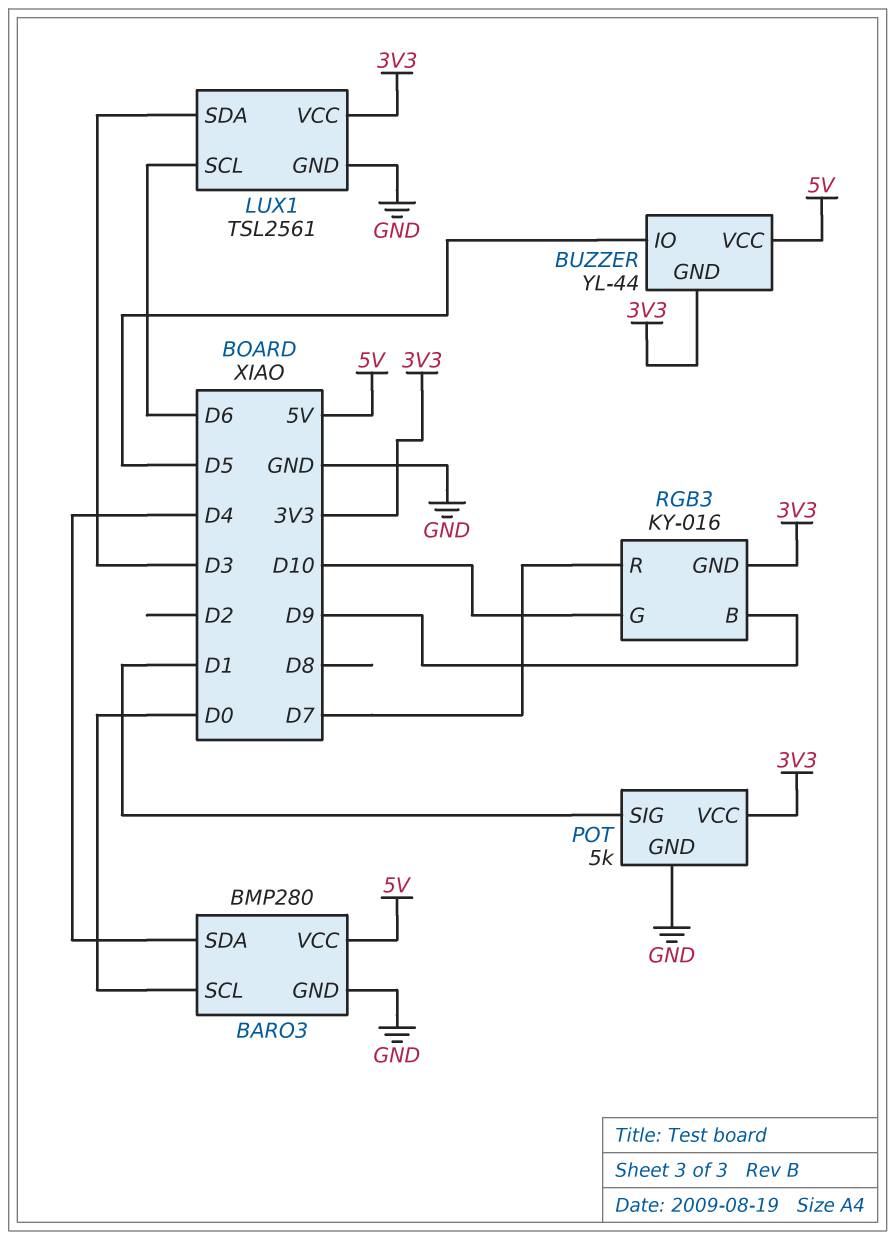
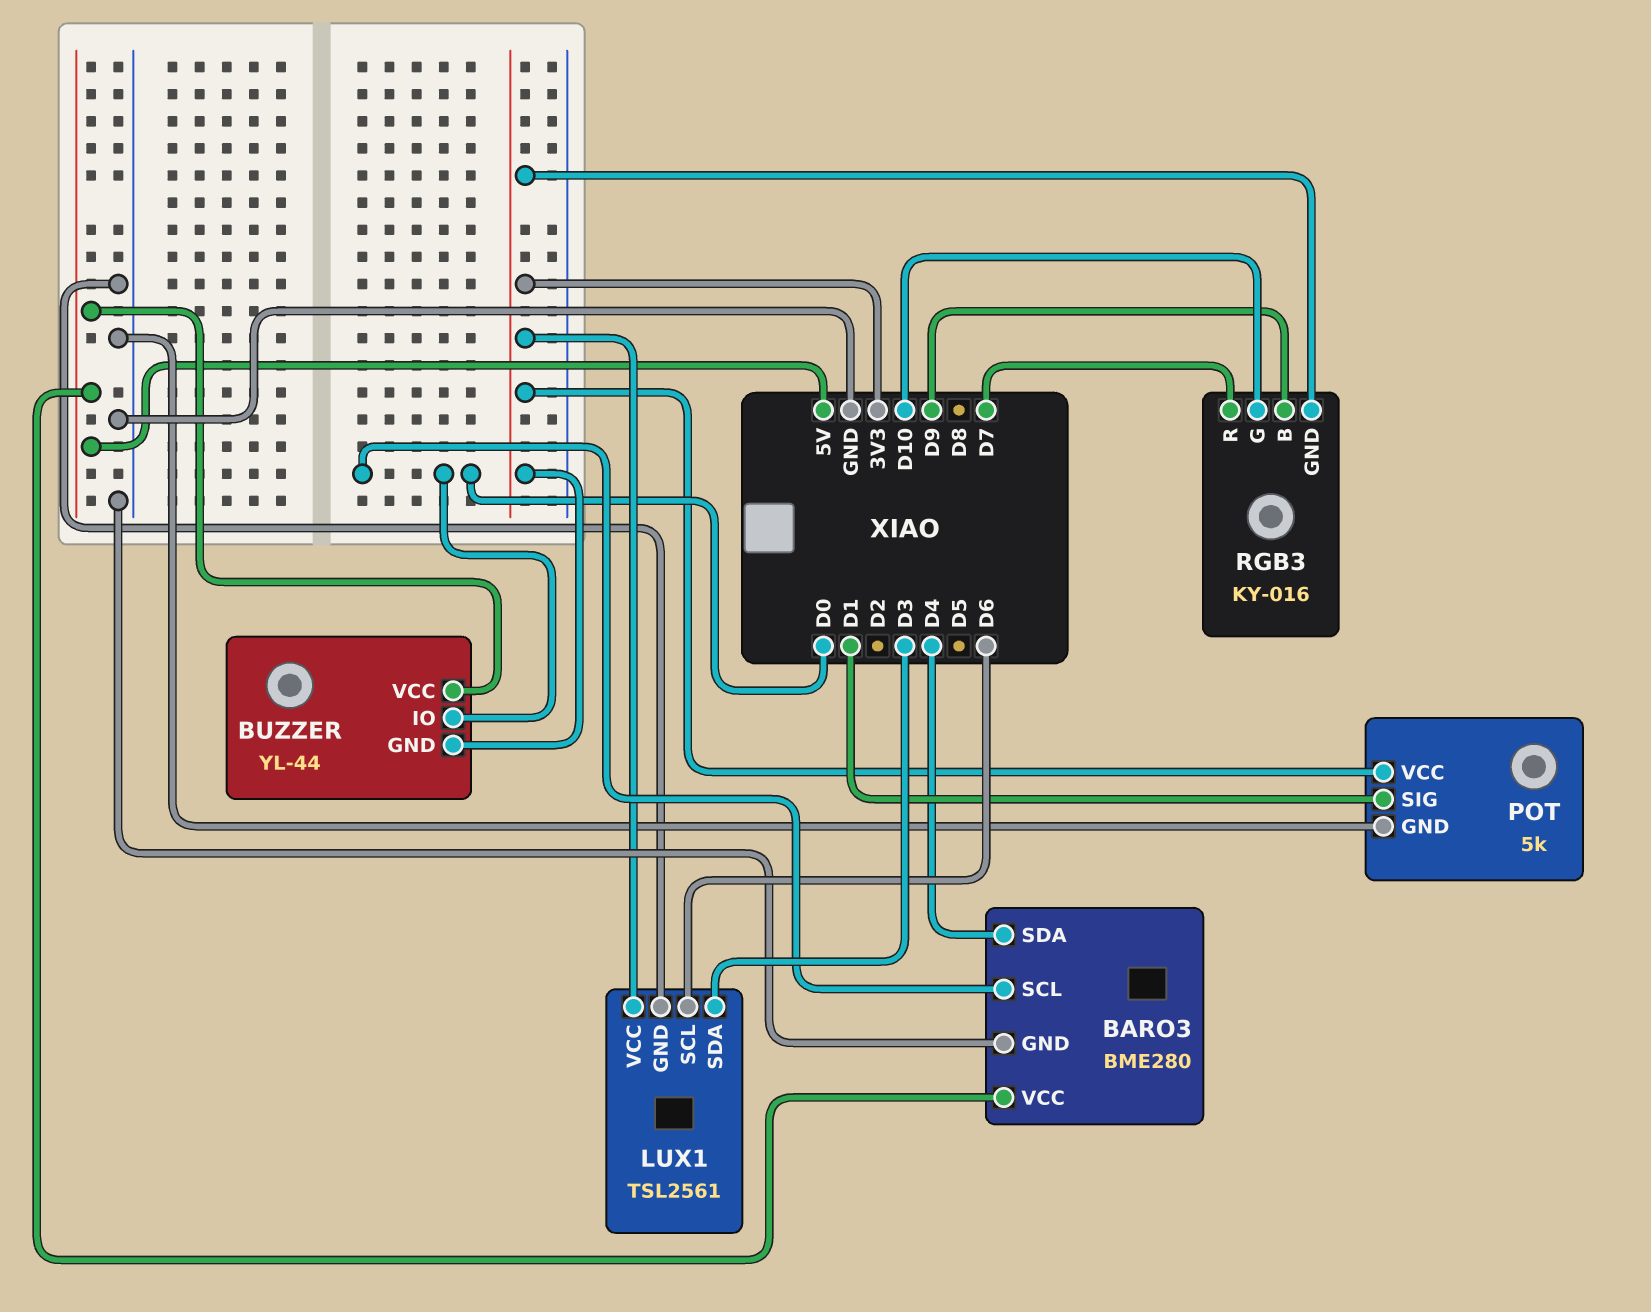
BARO3: BMP280 -> BME280
BUZZER pin IO: D5 -> D0

